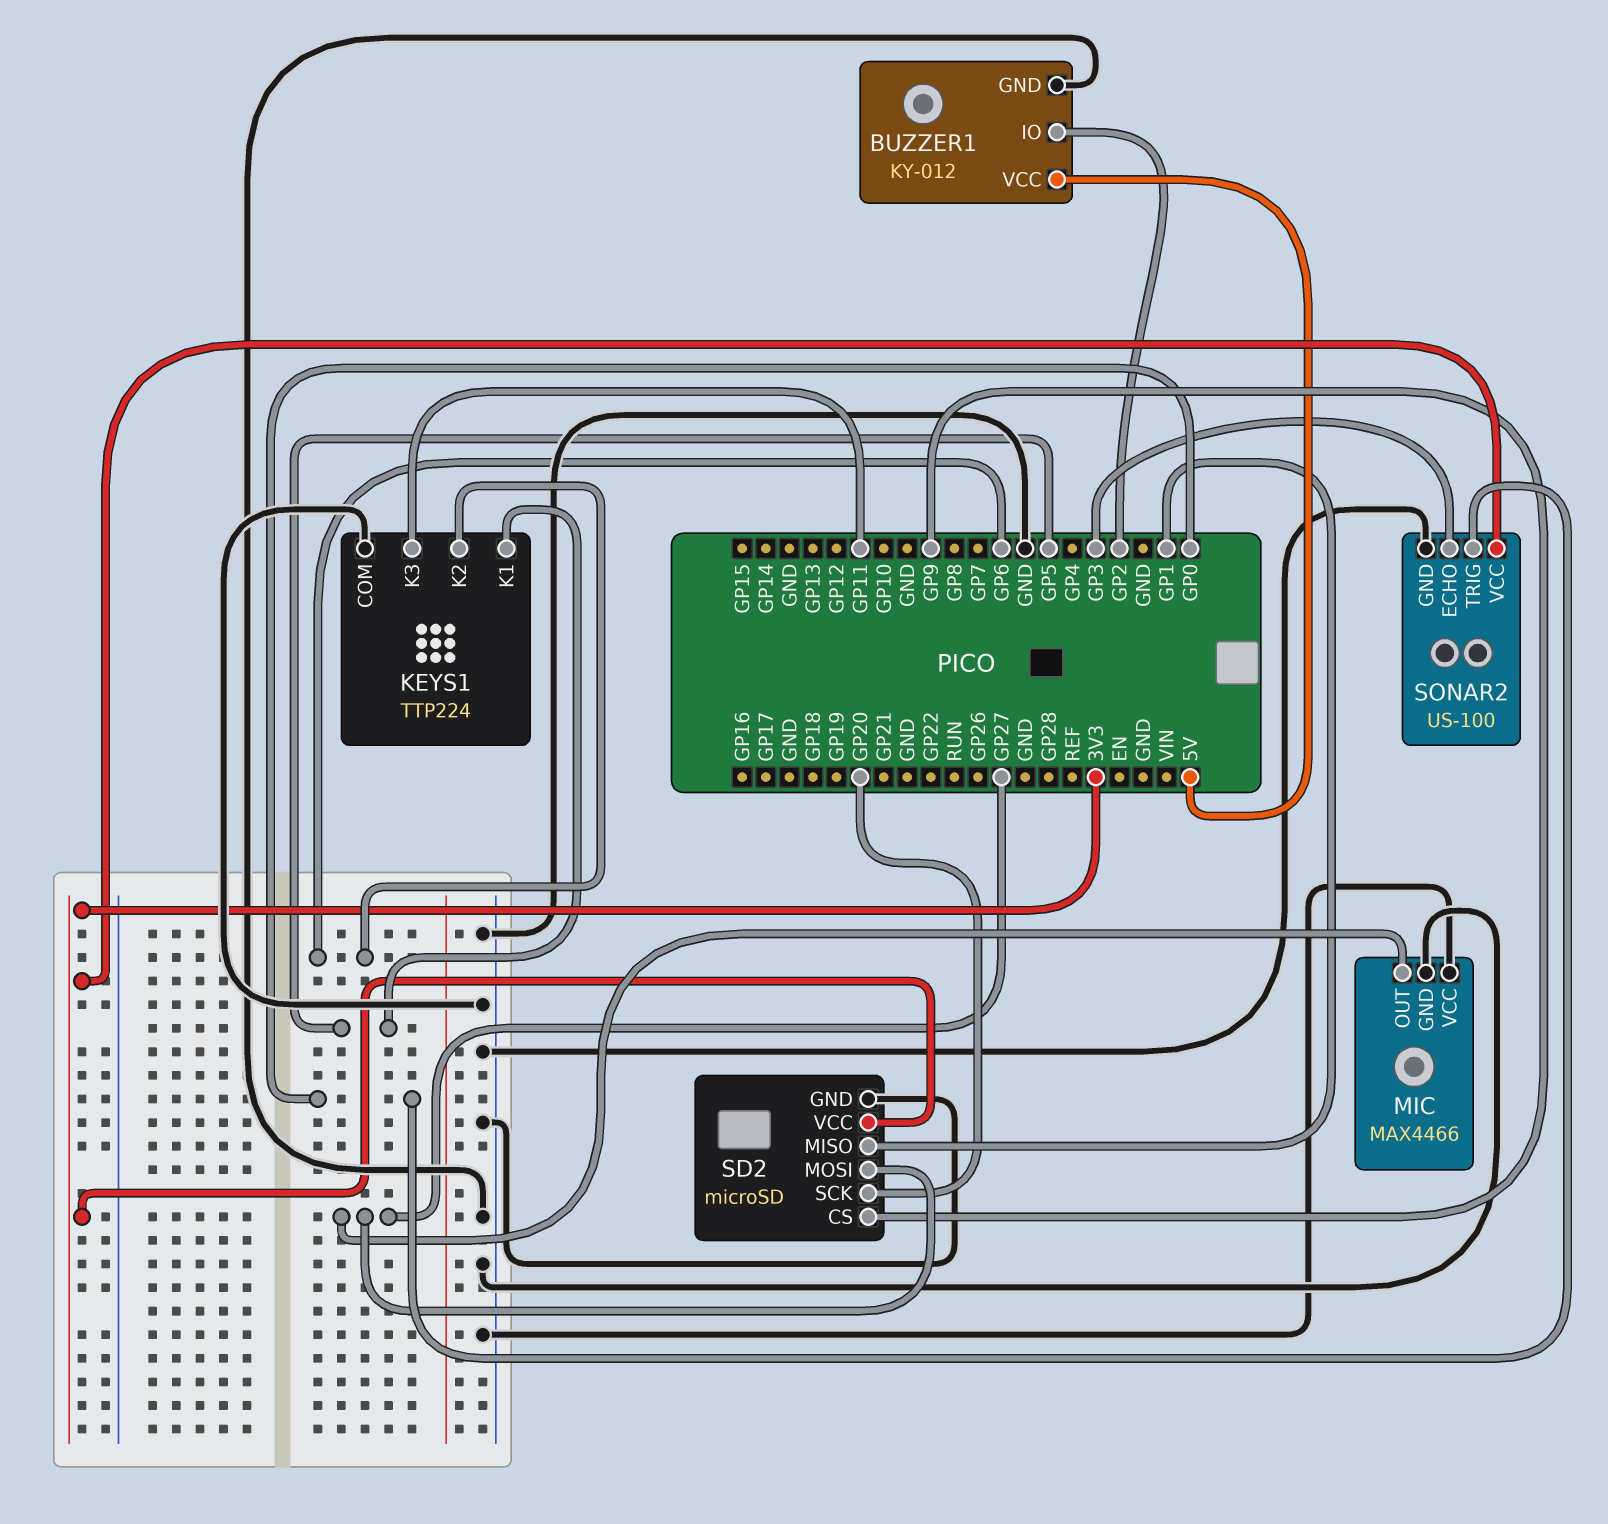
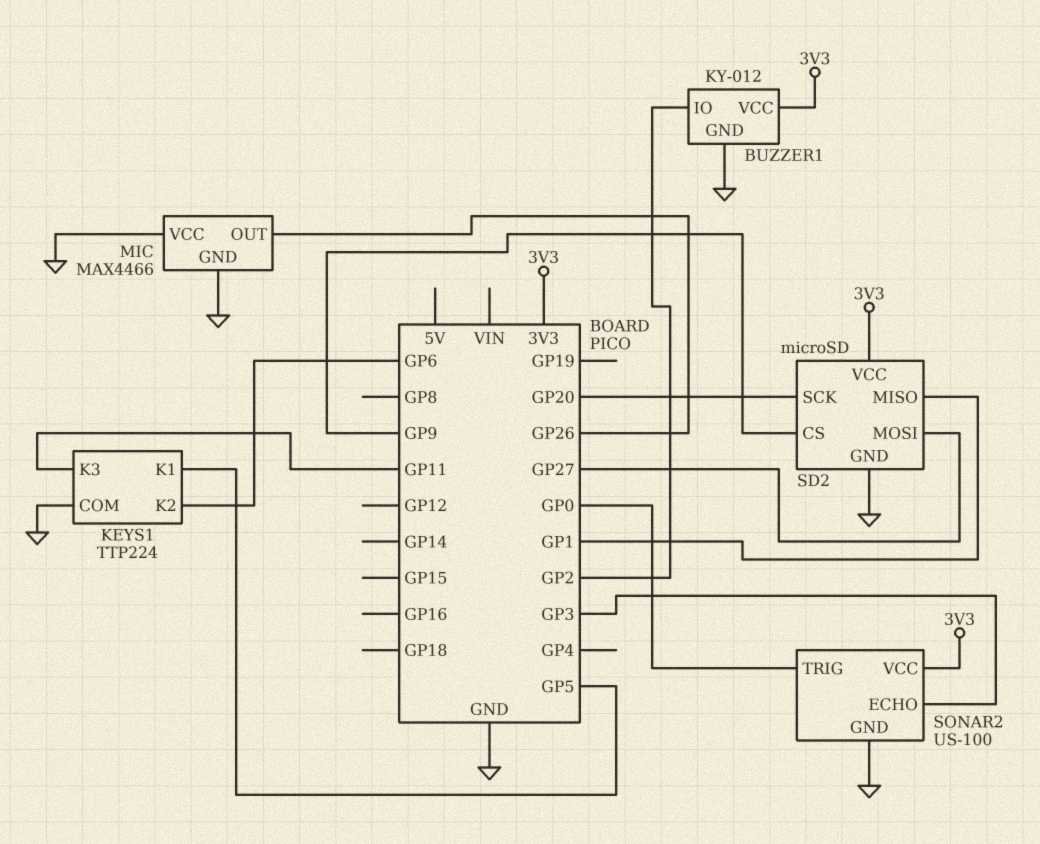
BUZZER1 pin VCC: 5V -> 3V3
MIC pin OUT: GP27 -> GP26

